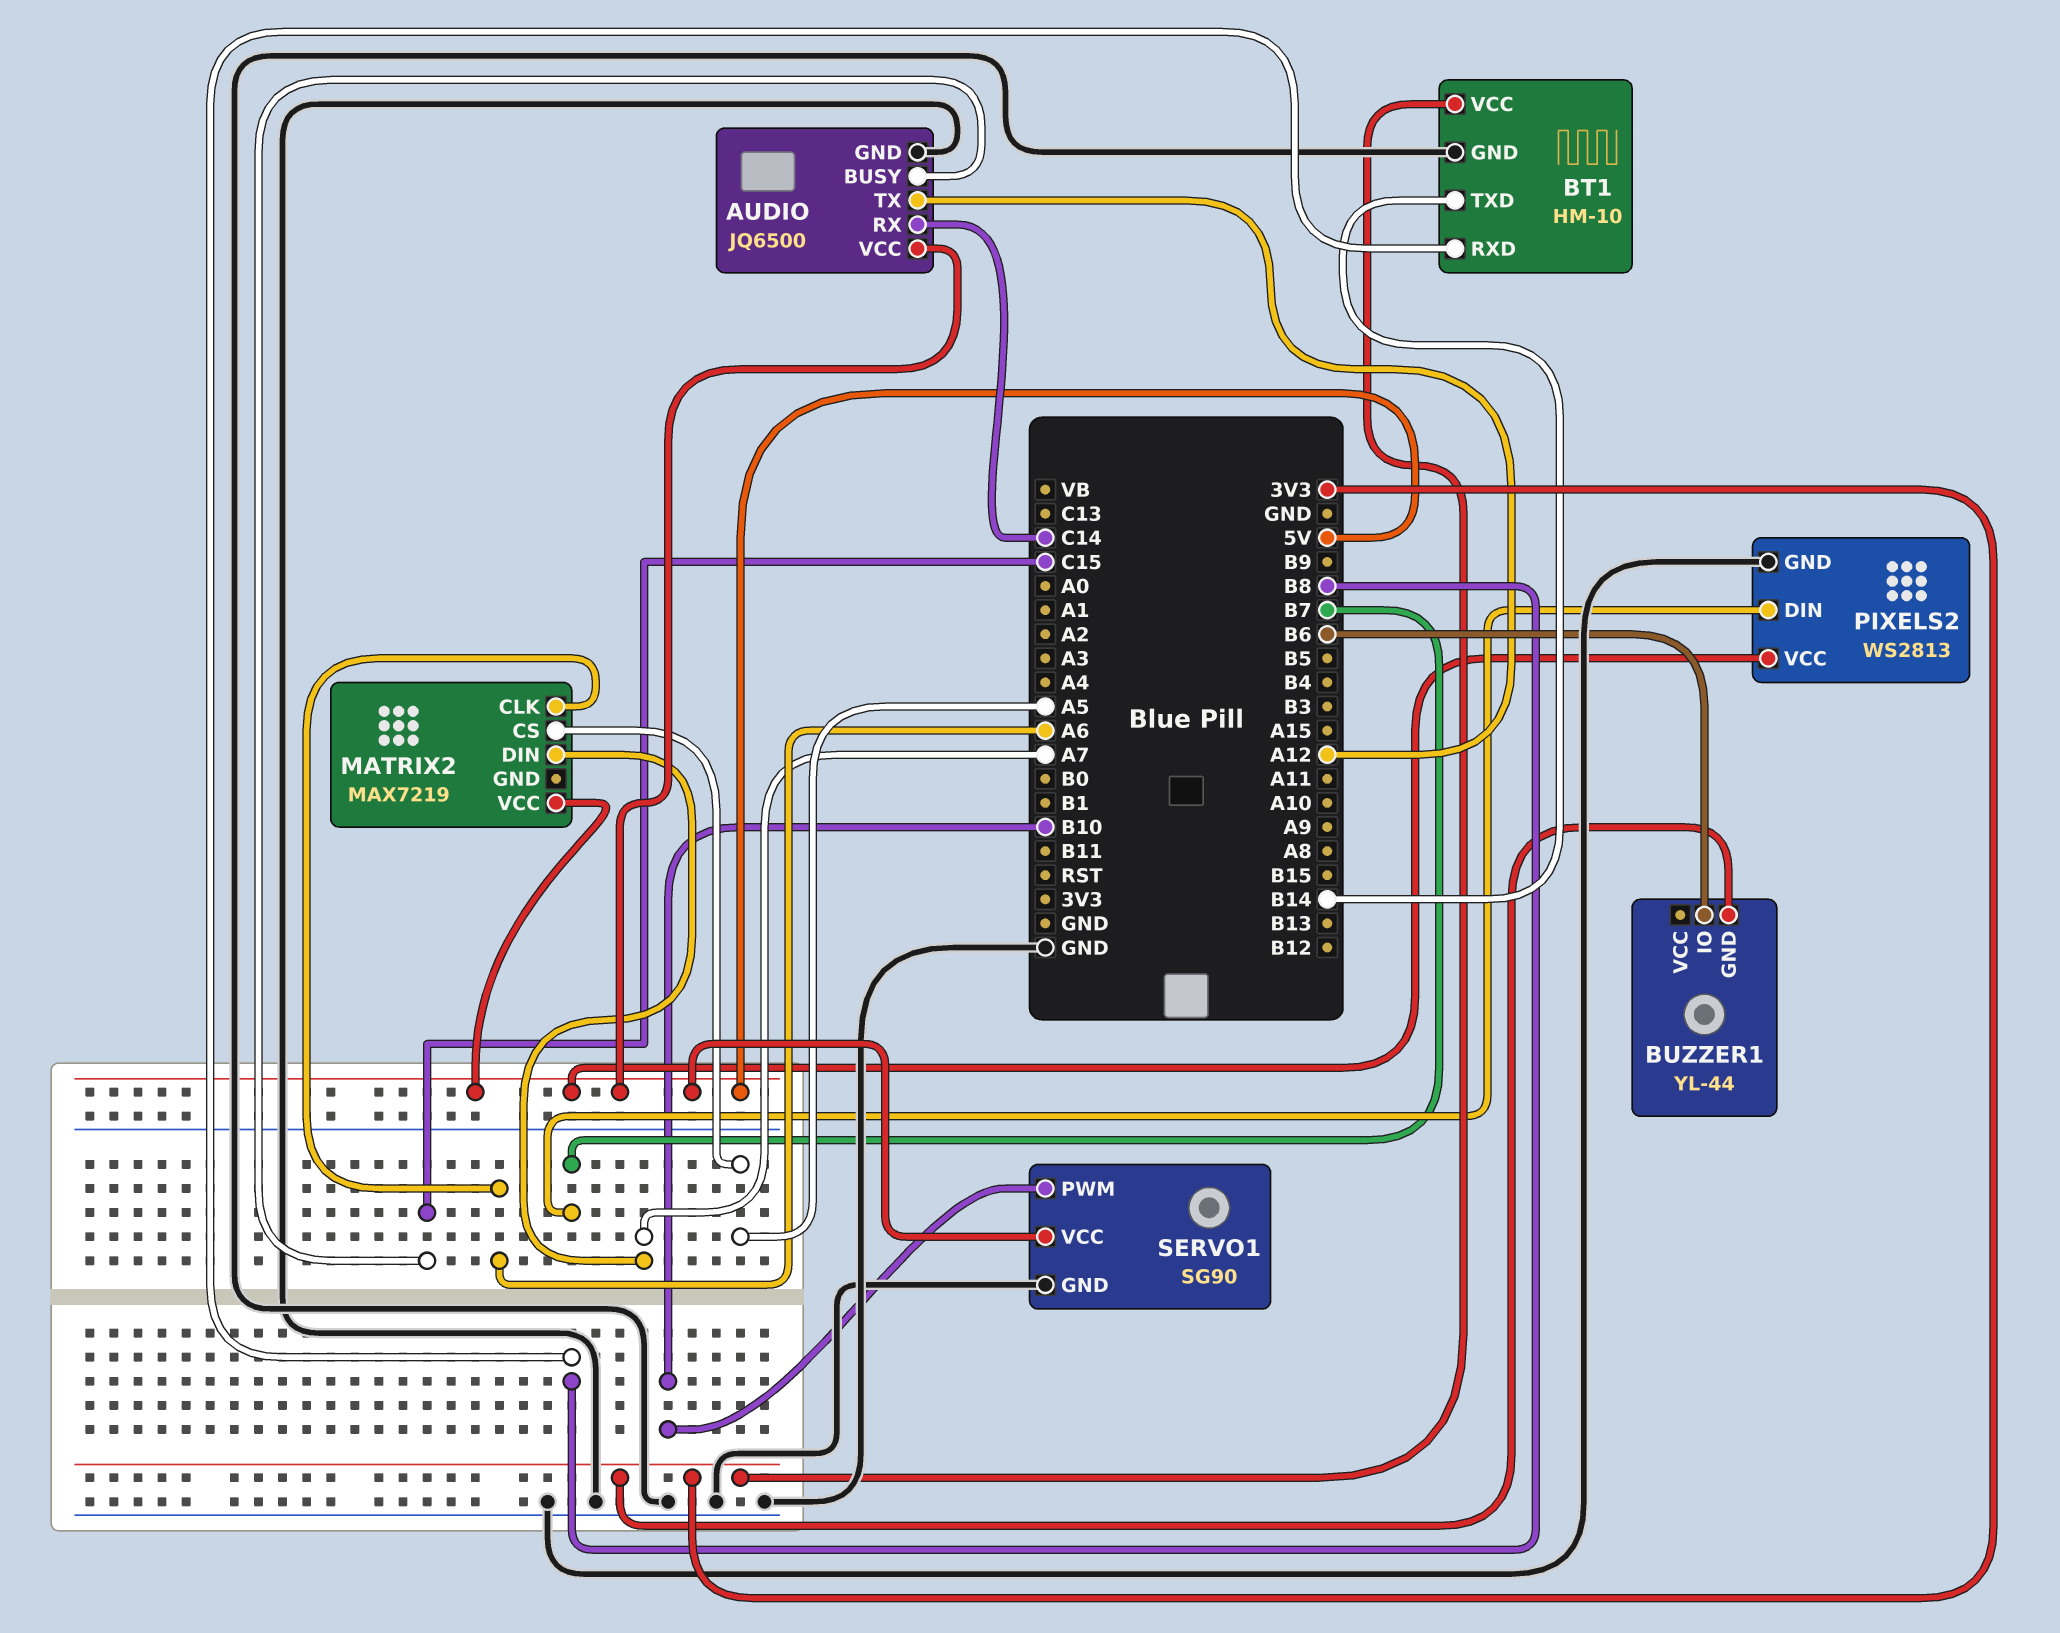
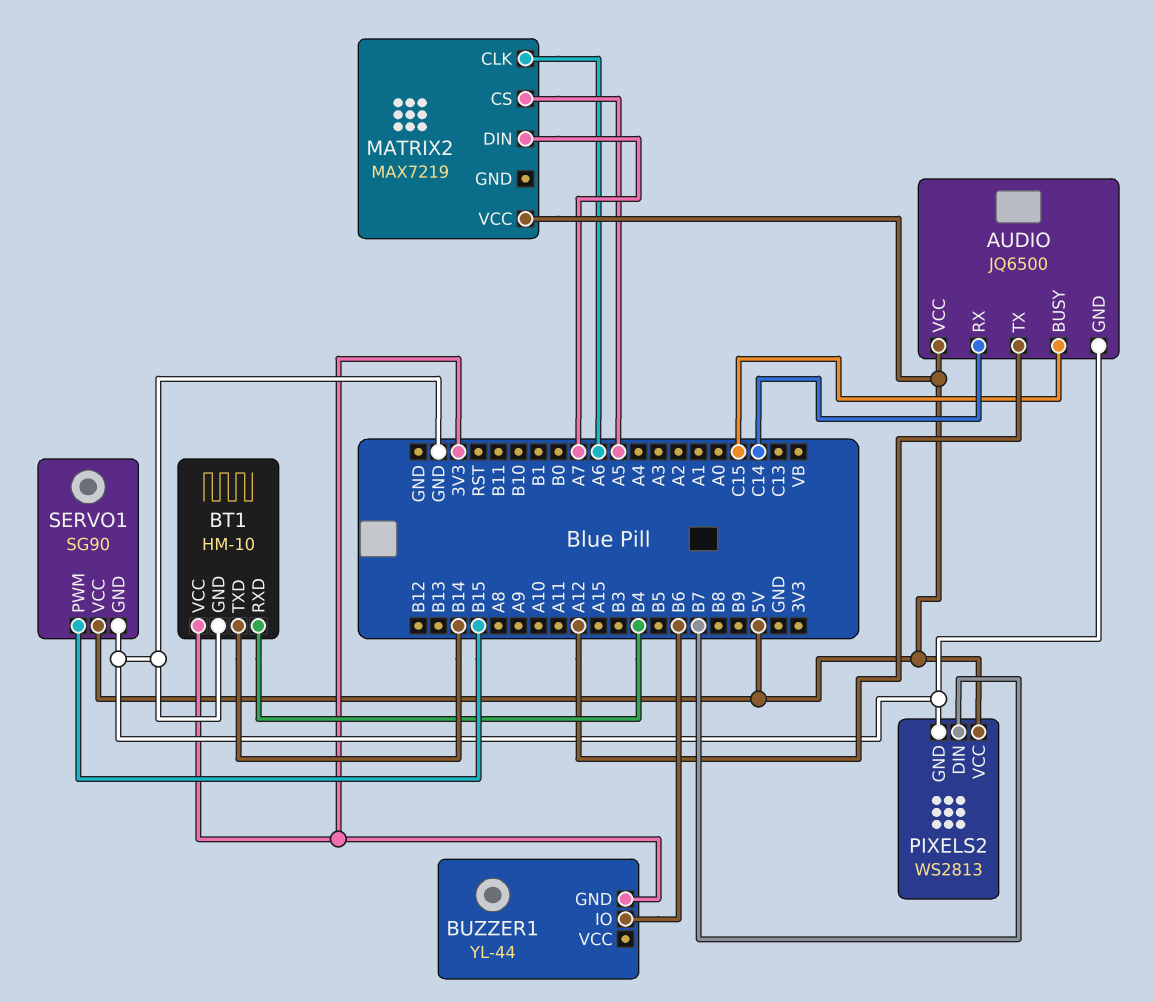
BT1 pin RXD: B8 -> B4
SERVO1 pin PWM: B10 -> B15

